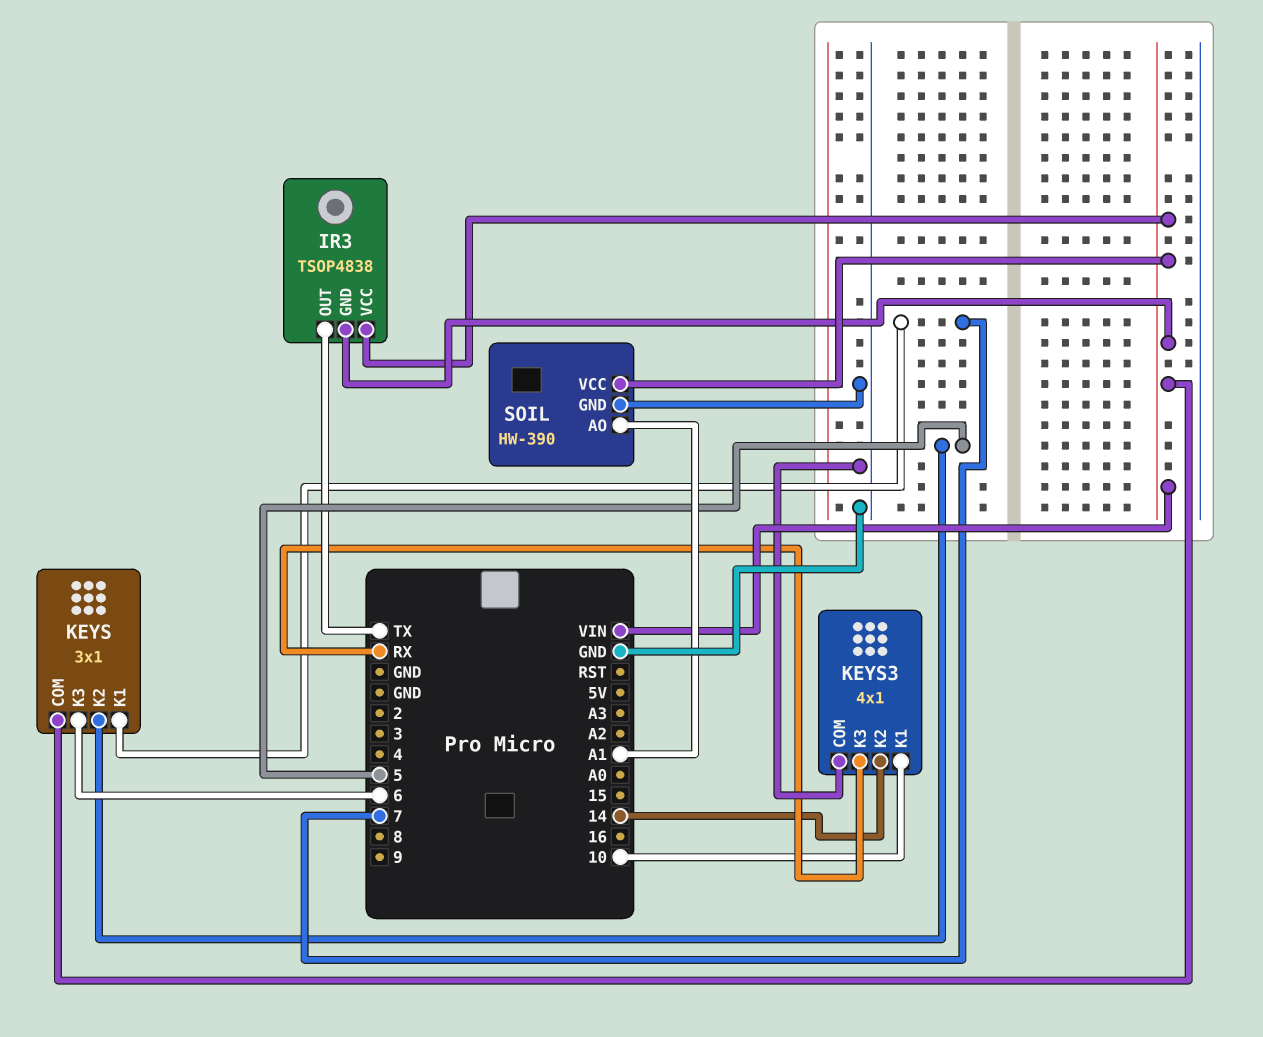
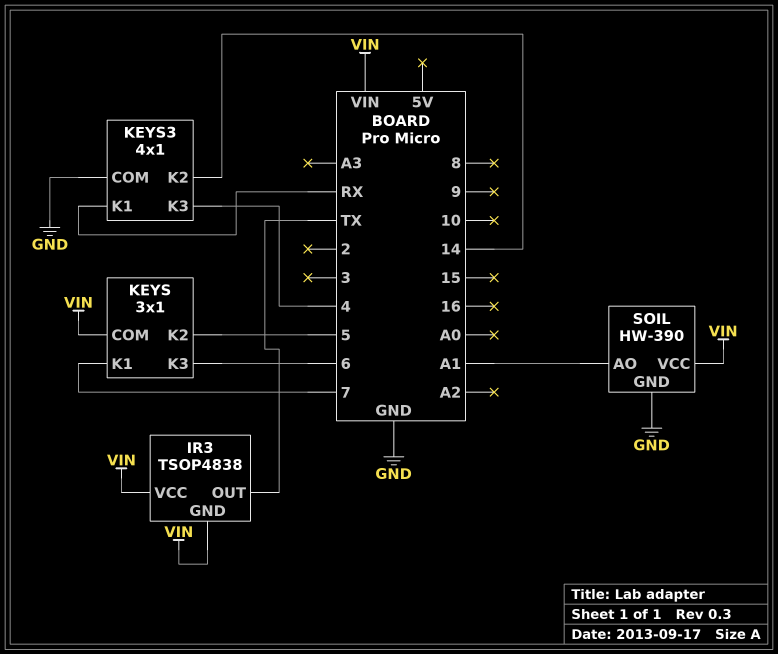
KEYS3 pin K1: 10 -> RX
KEYS3 pin K3: RX -> 4

